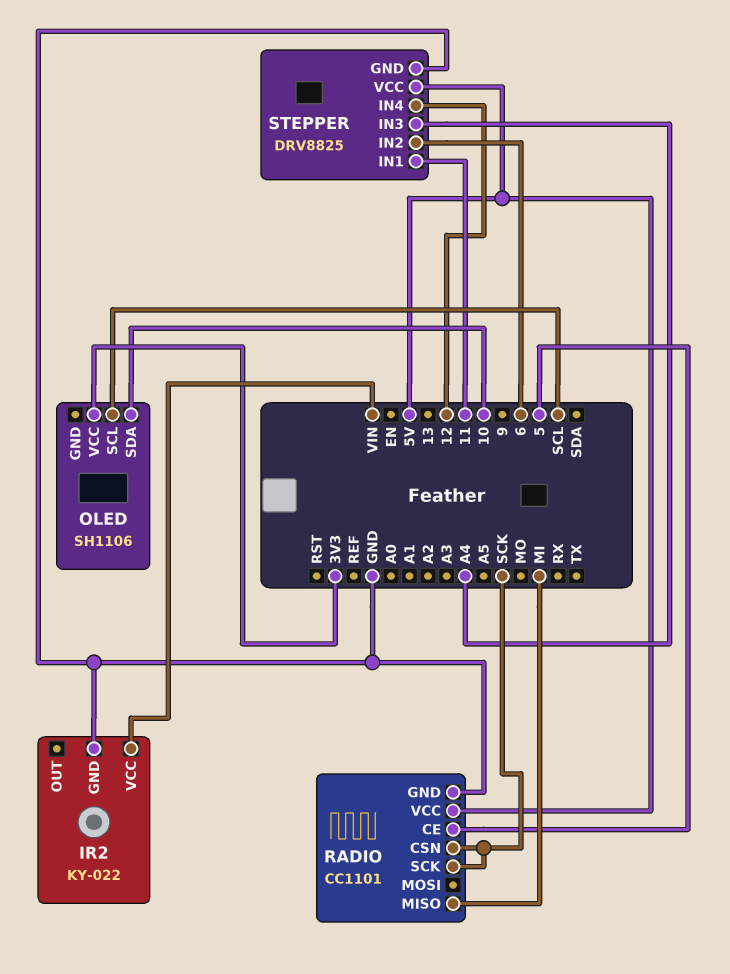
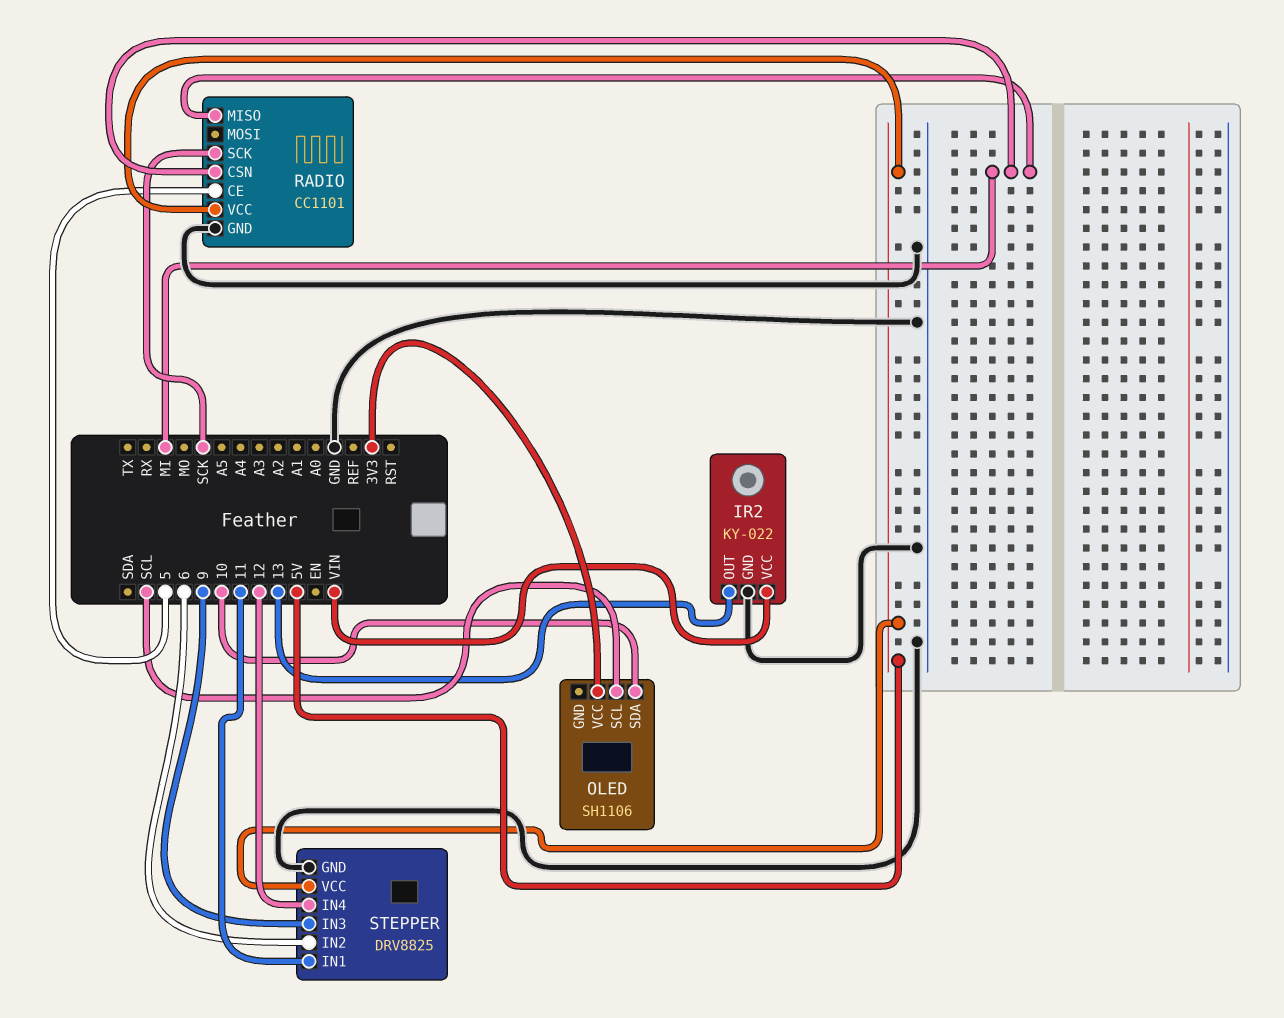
IR2 pin OUT: none -> 13
RADIO pin CSN: SCK -> MI
STEPPER pin IN3: A4 -> 9

